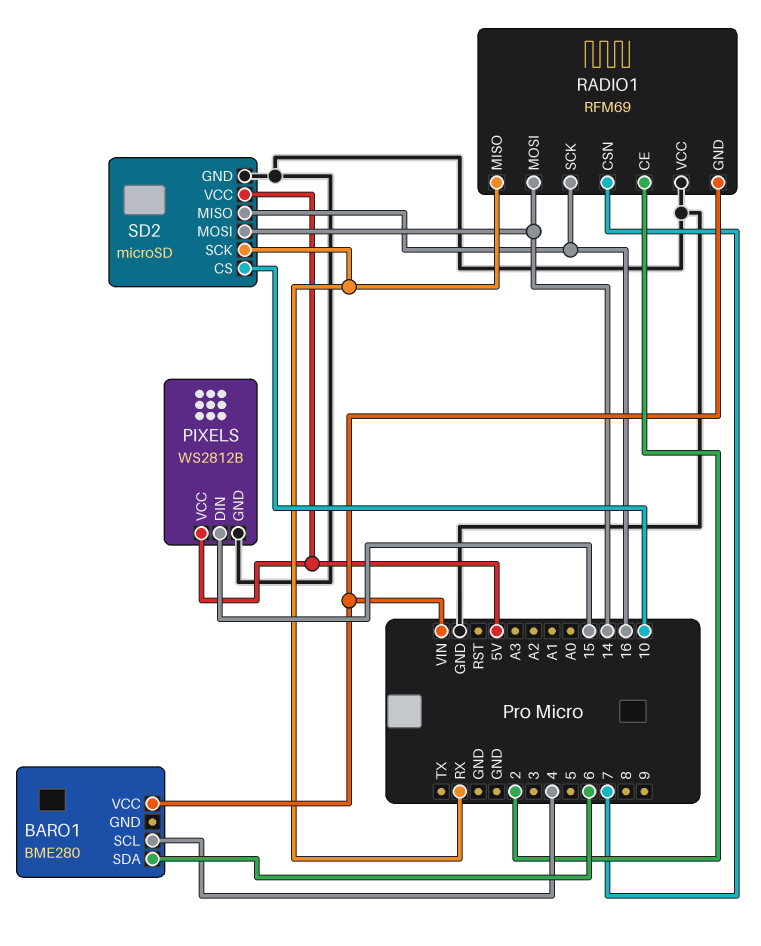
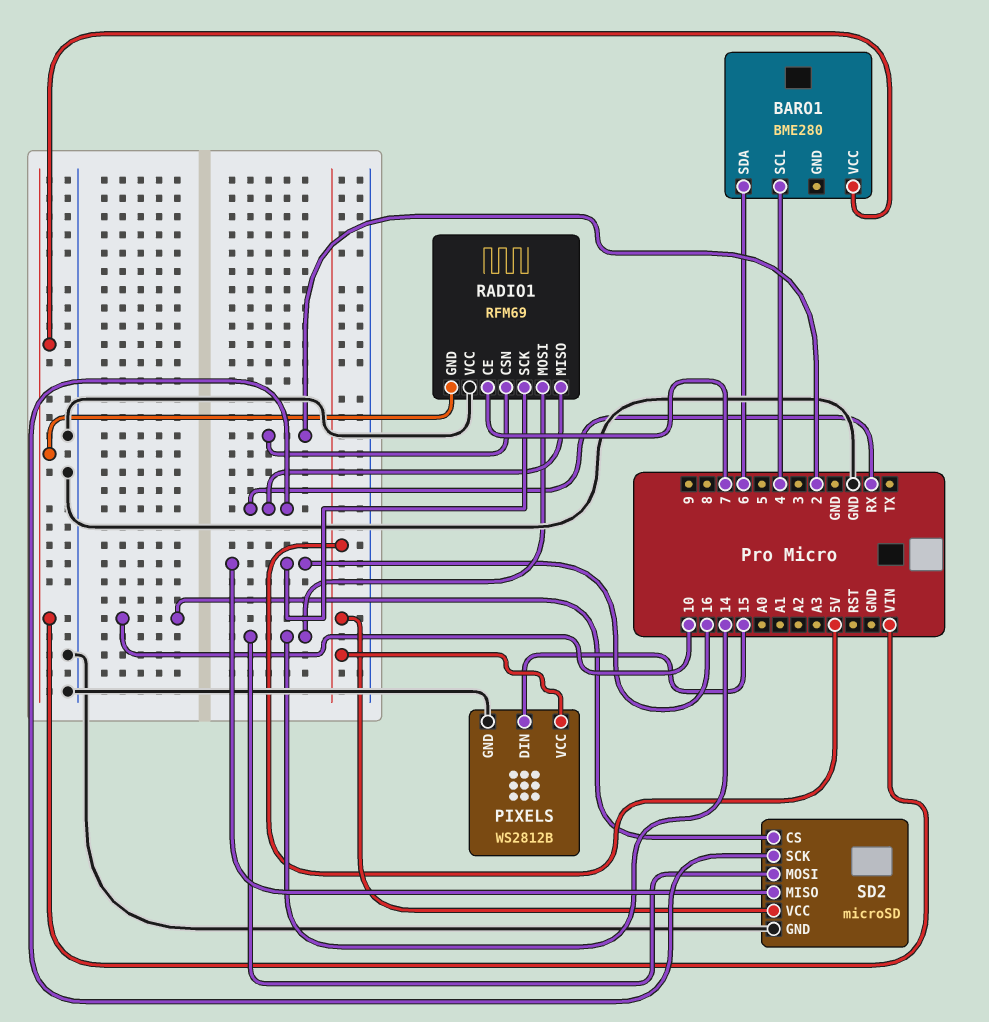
RADIO1 pin CE: 2 -> 7
RADIO1 pin CSN: 7 -> 2

